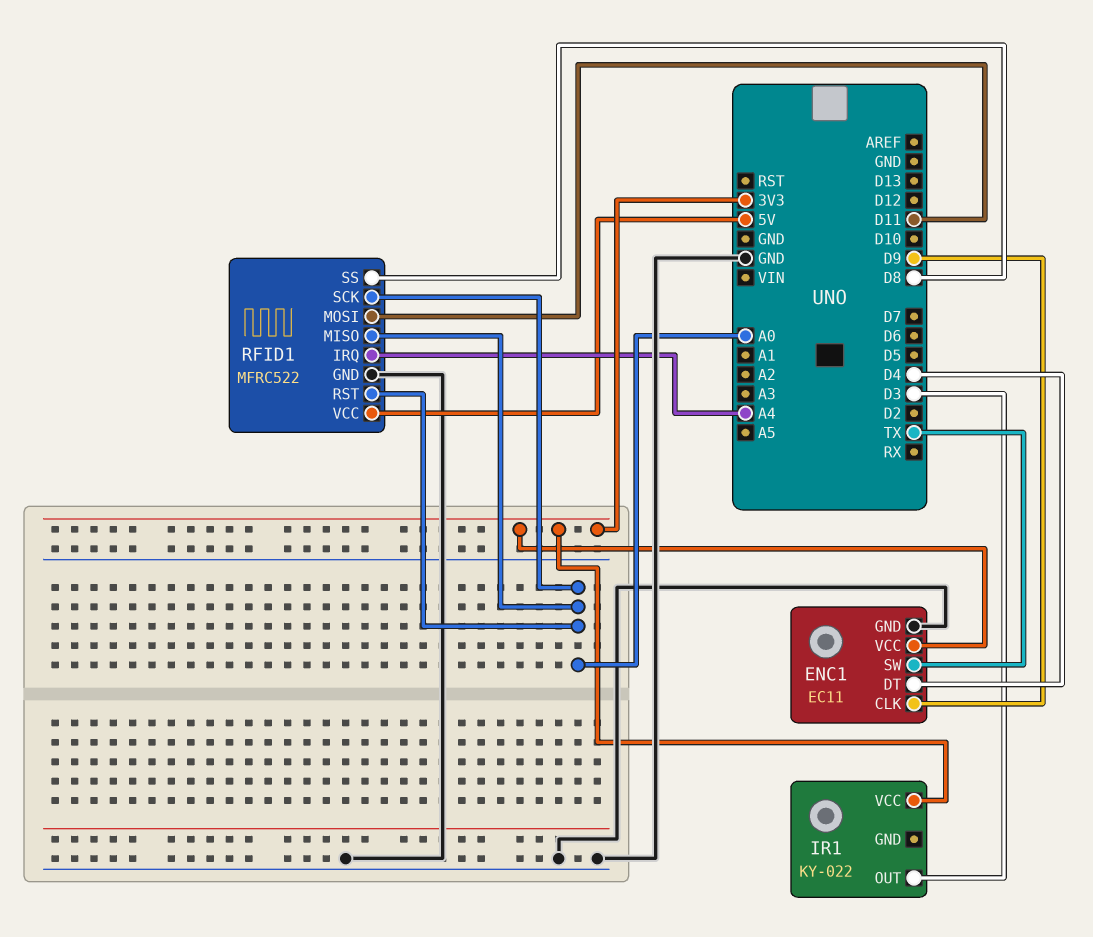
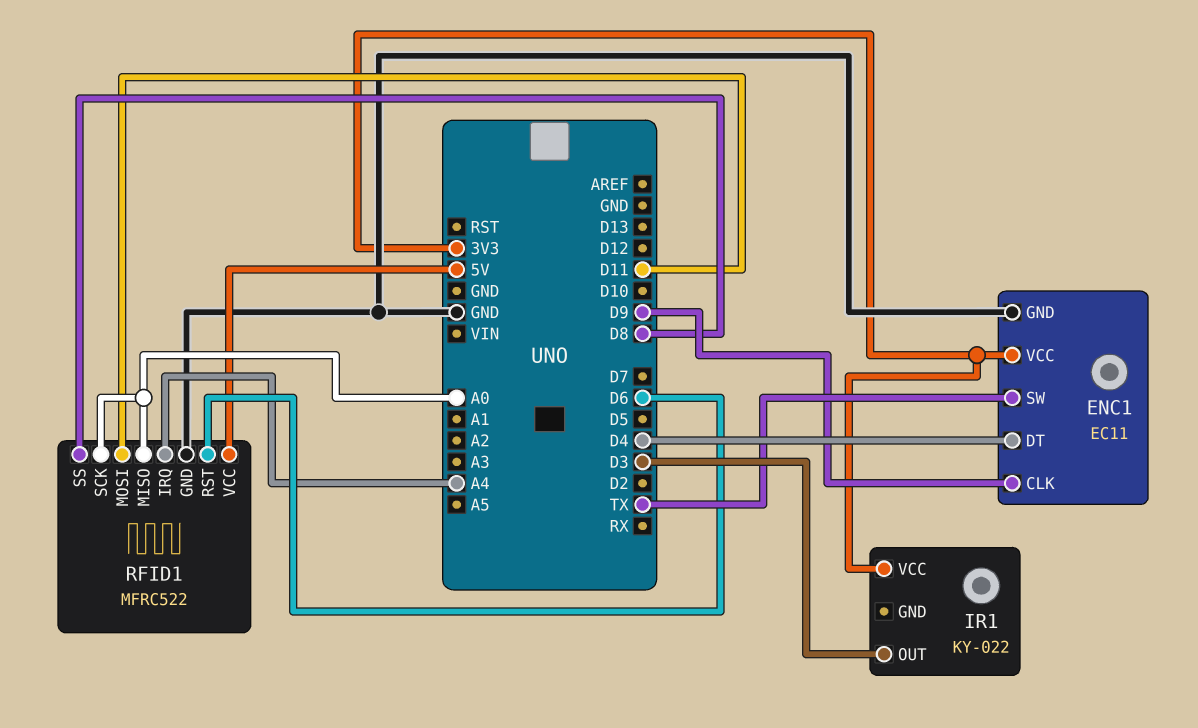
RFID1 pin RST: A0 -> D6

